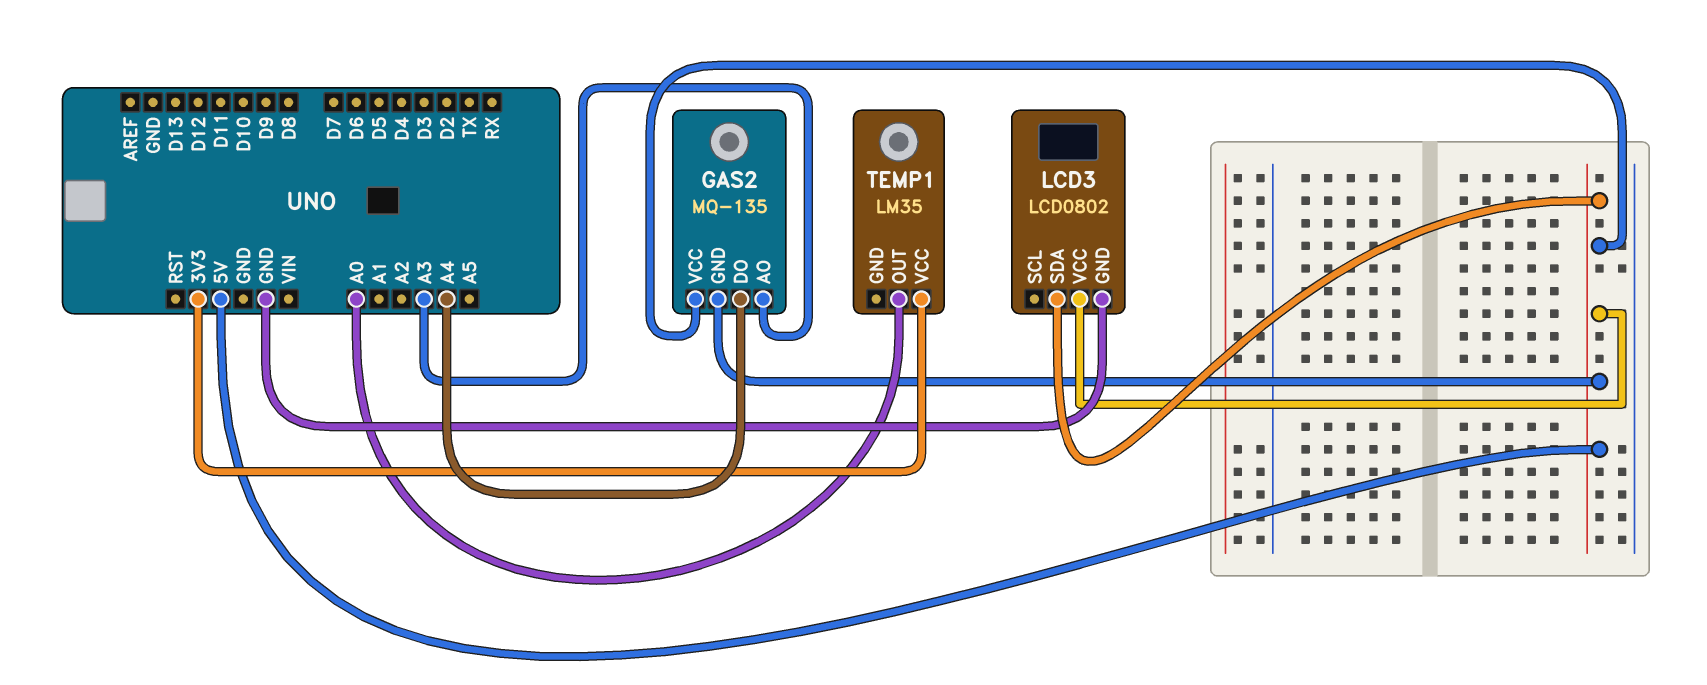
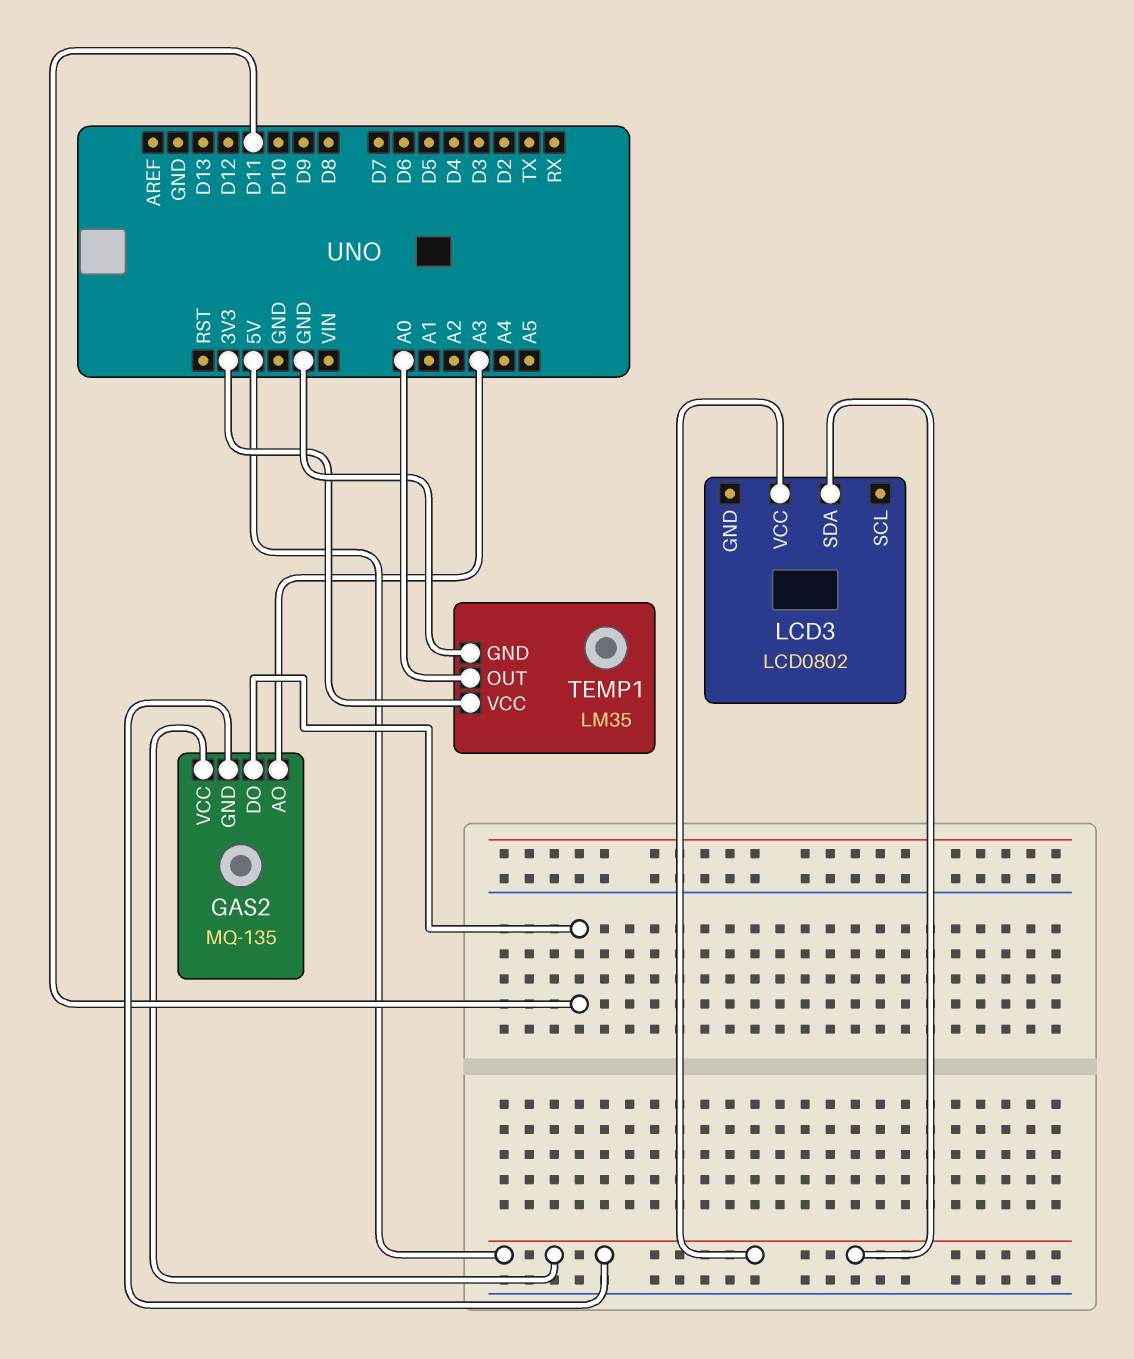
GAS2 pin DO: A4 -> D11
LCD3 pin GND: GND -> none
TEMP1 pin GND: none -> GND

